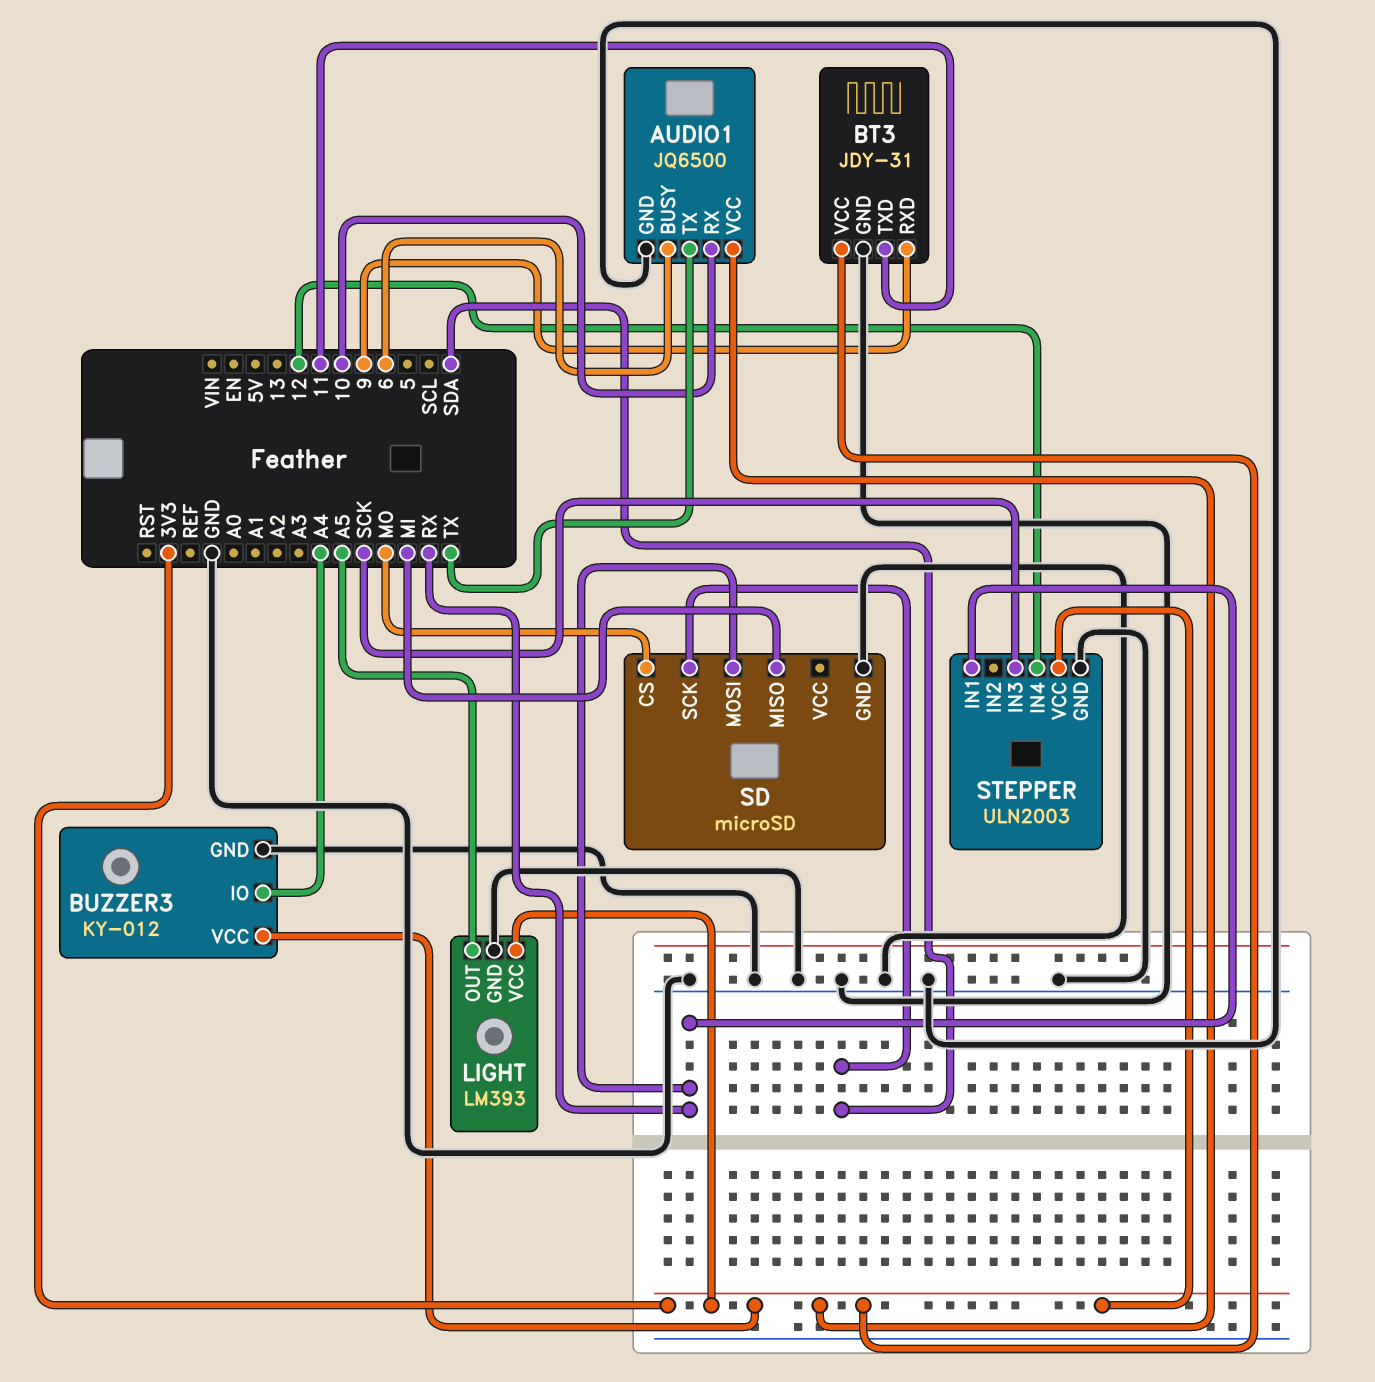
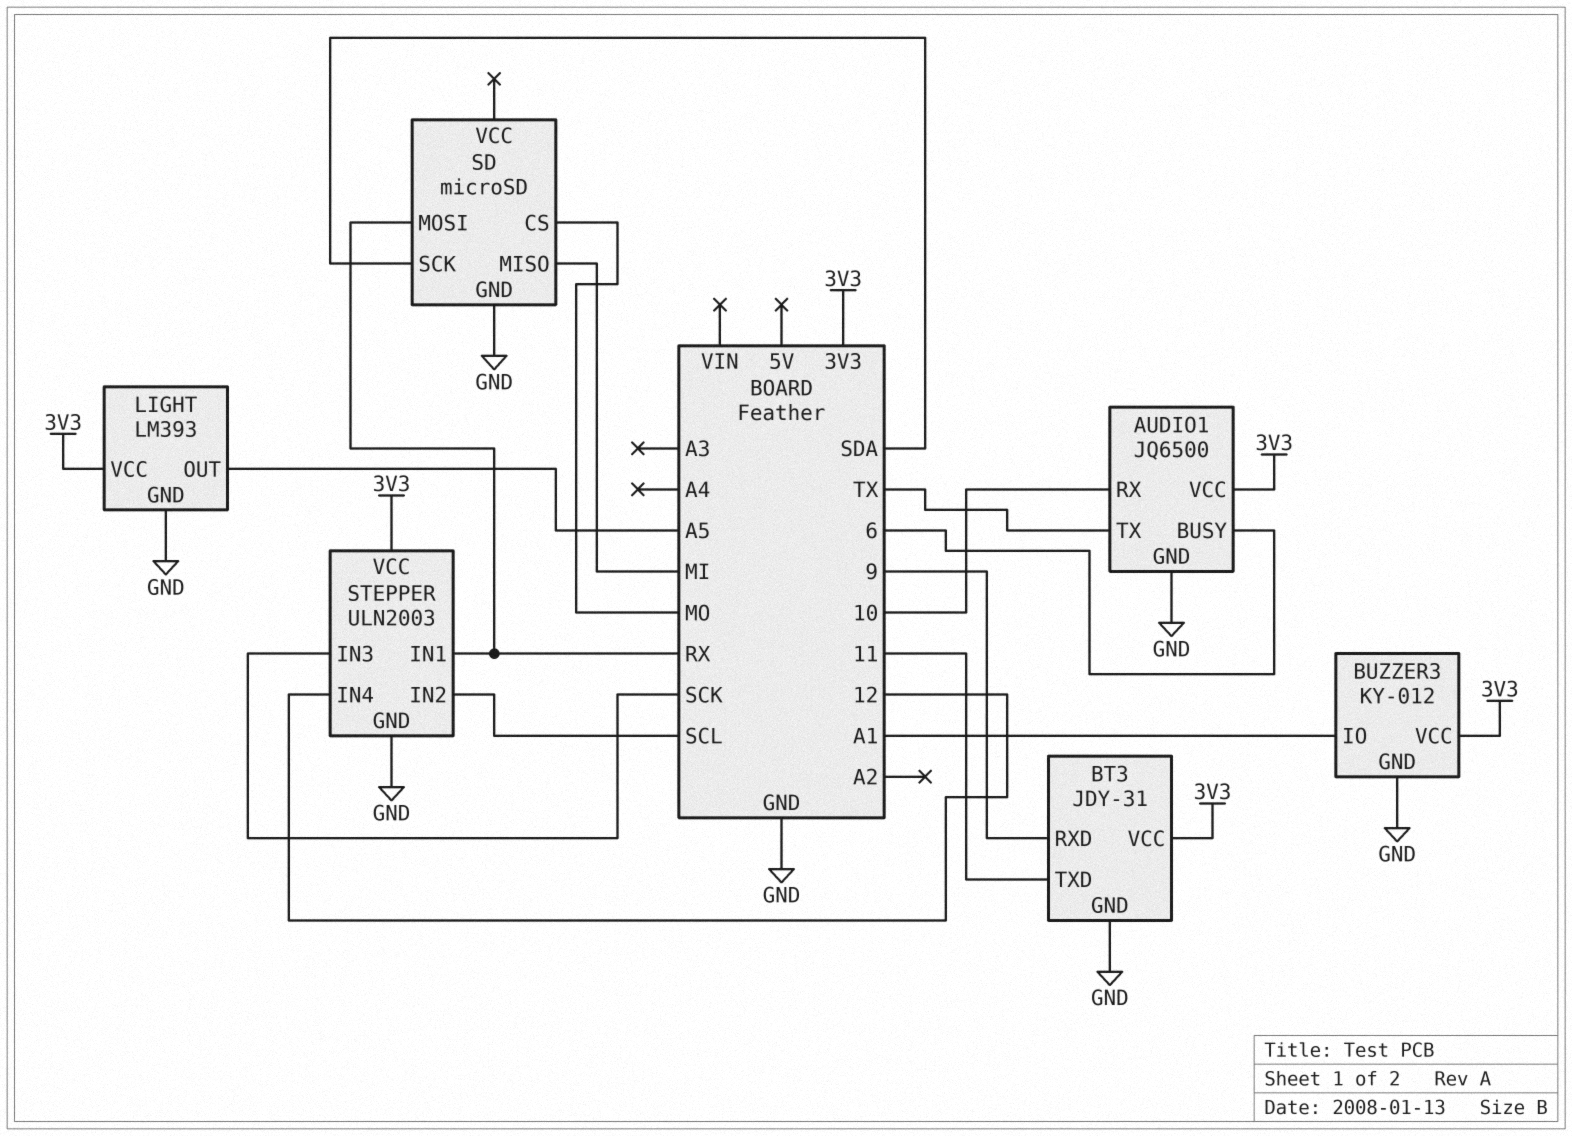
BUZZER3 pin IO: A4 -> A1
STEPPER pin IN2: none -> SCL

